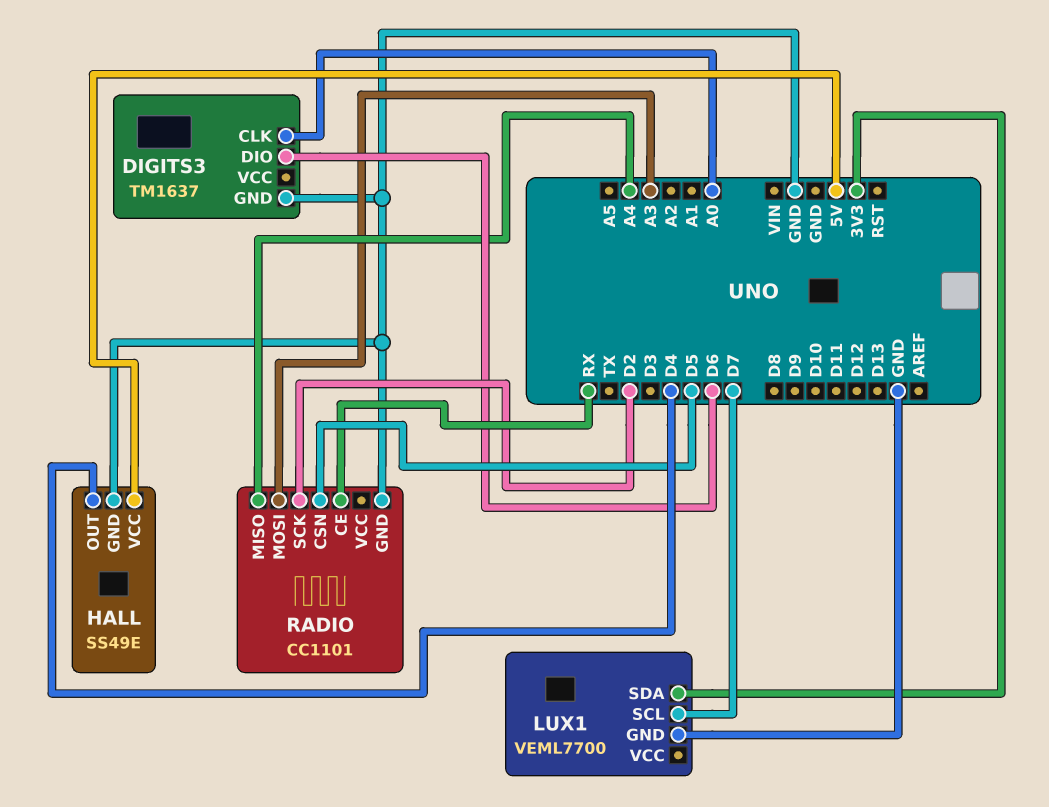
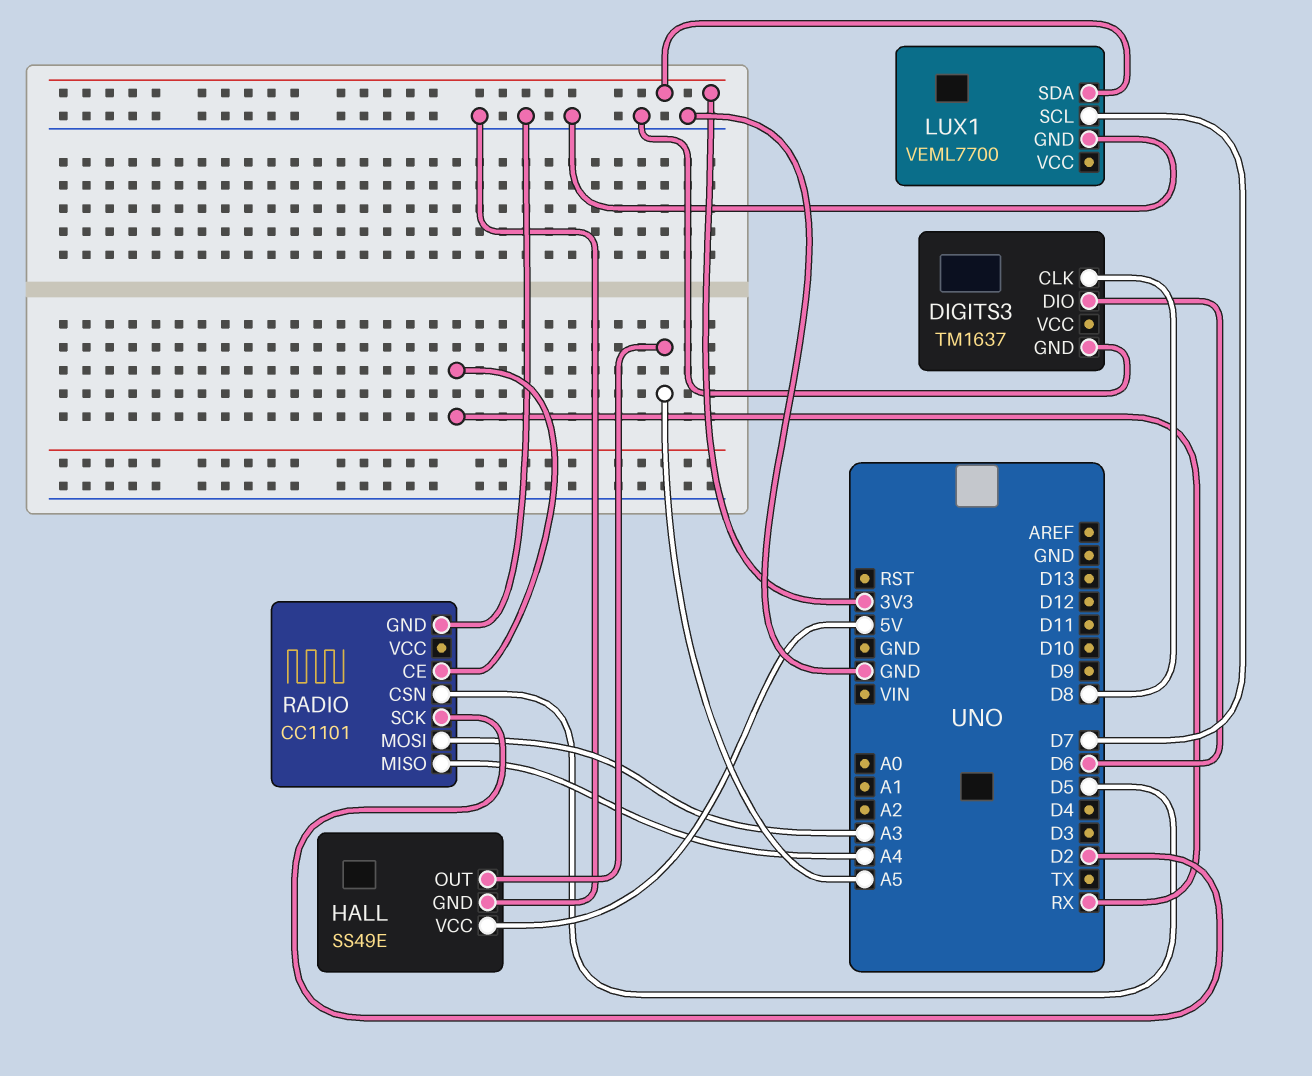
DIGITS3 pin CLK: A0 -> D8
HALL pin OUT: D4 -> A5

